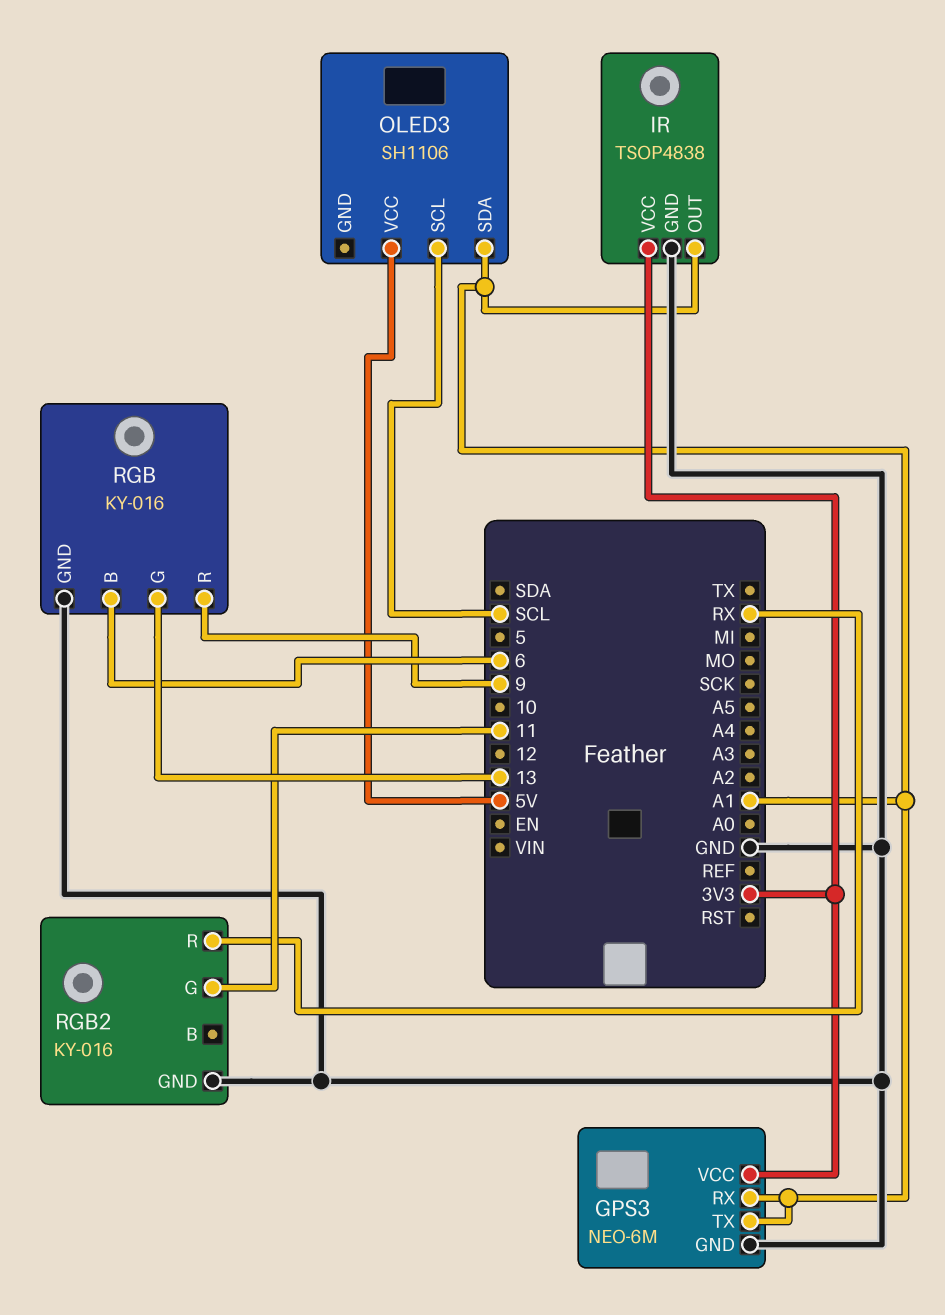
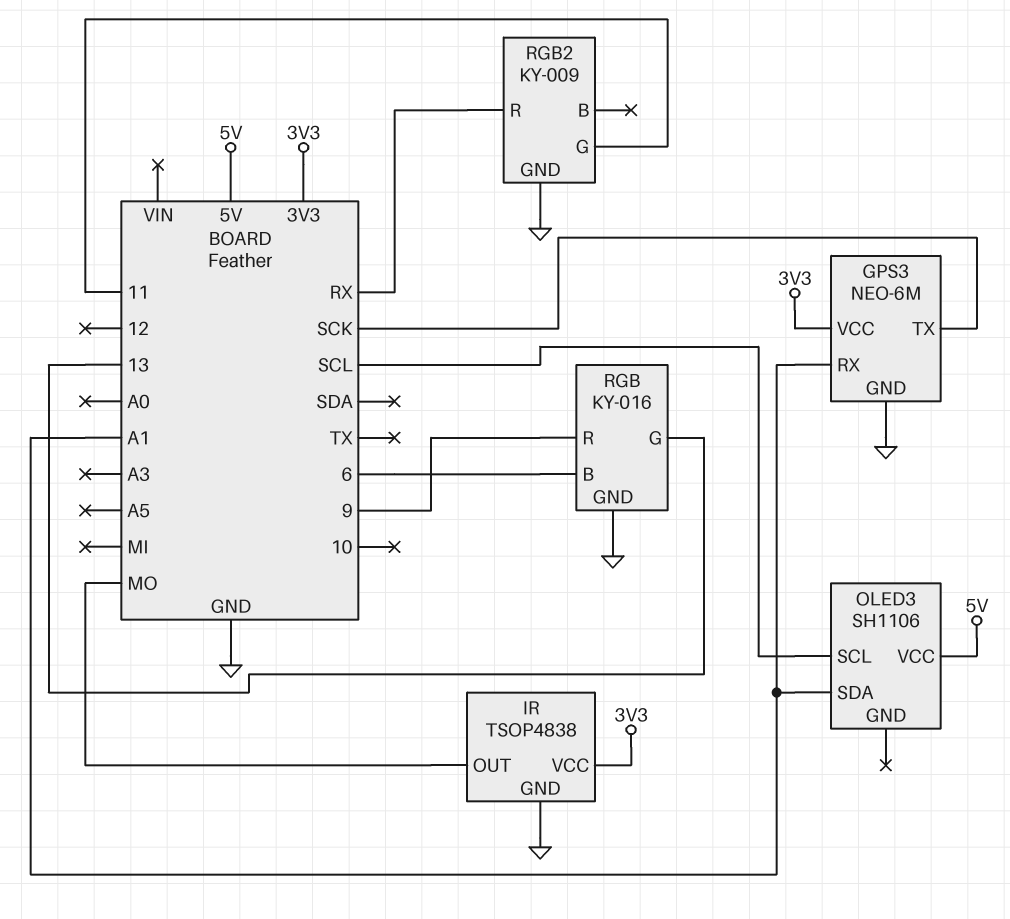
GPS3 pin TX: A1 -> SCK
IR pin OUT: A1 -> MO
RGB2: KY-016 -> KY-009

